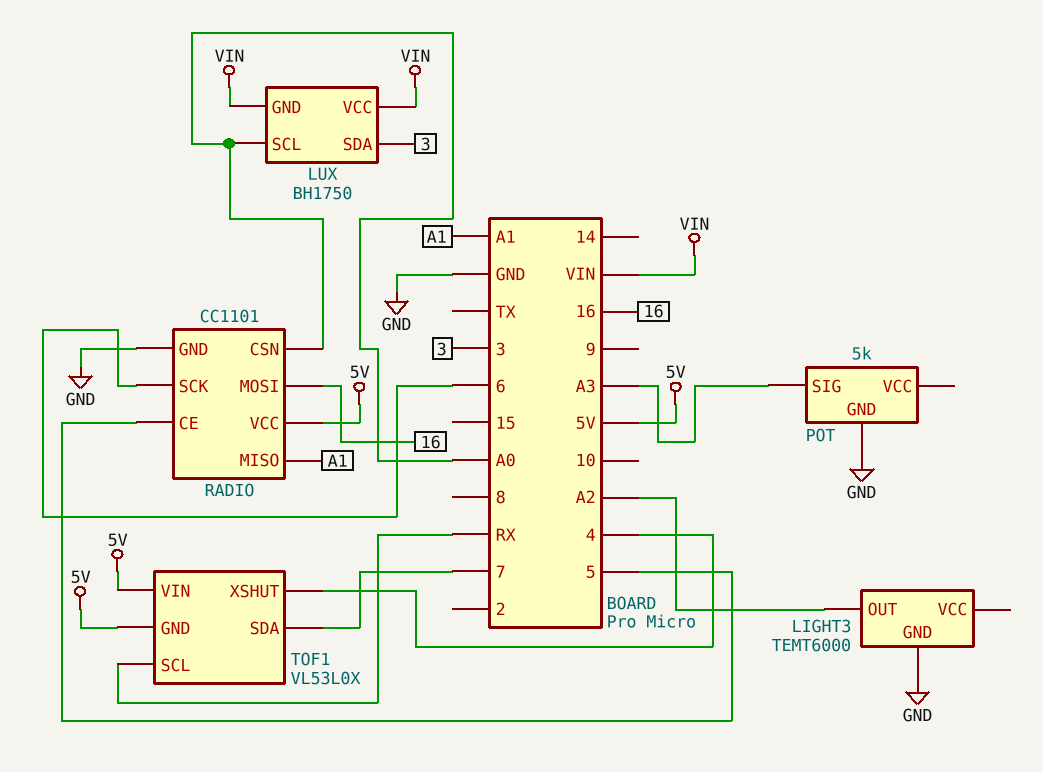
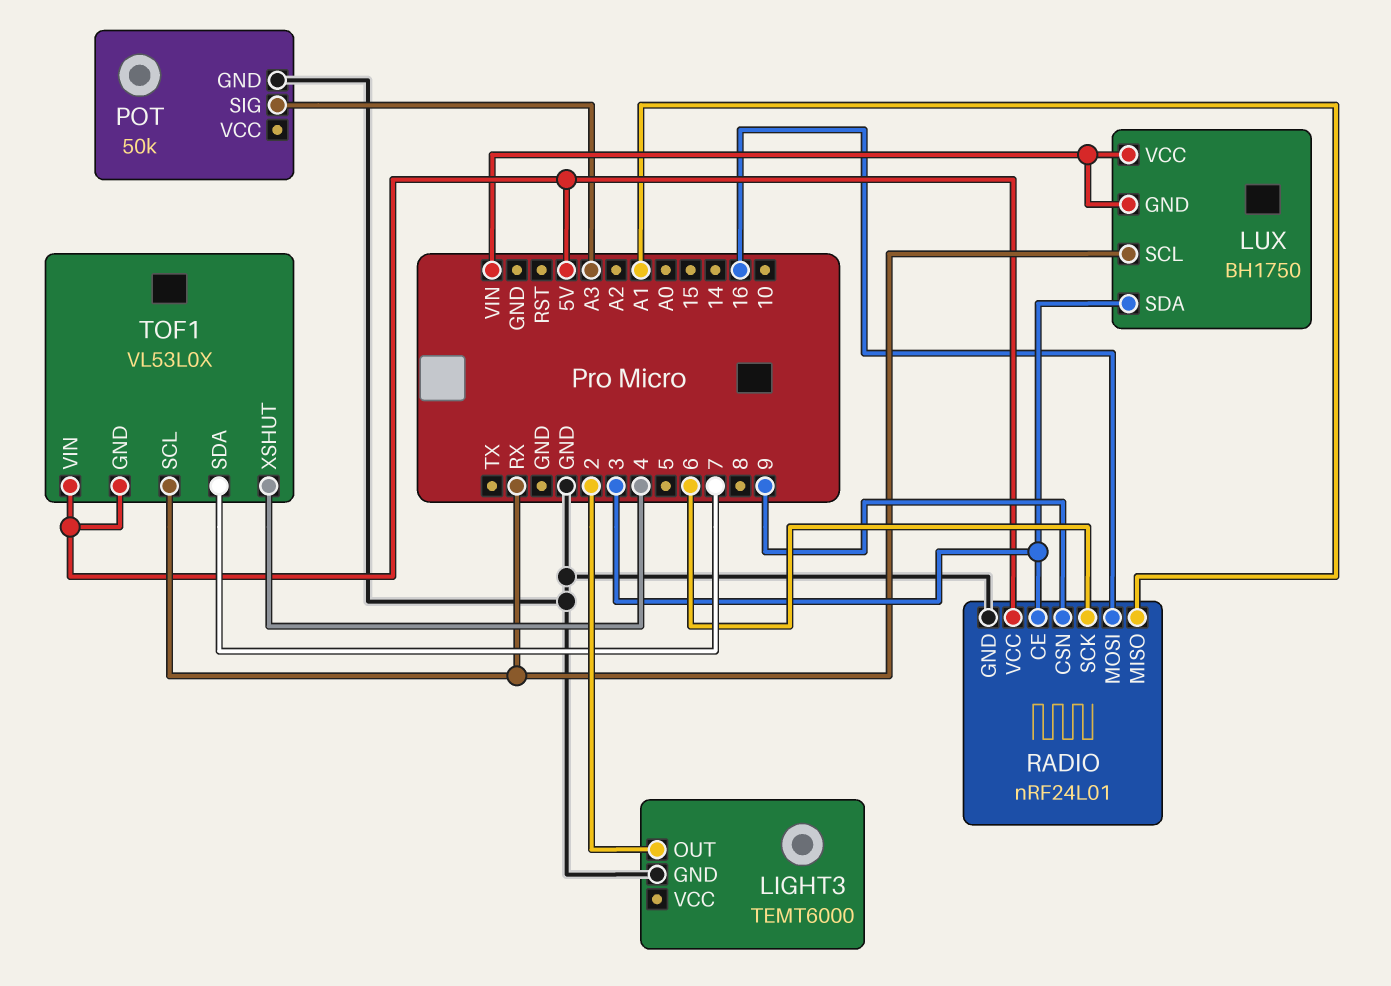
LIGHT3 pin OUT: A2 -> 2
LUX pin SCL: A0 -> RX
POT: 5k -> 50k
RADIO: CC1101 -> nRF24L01
RADIO pin CE: 5 -> 3
RADIO pin CSN: A0 -> 9

